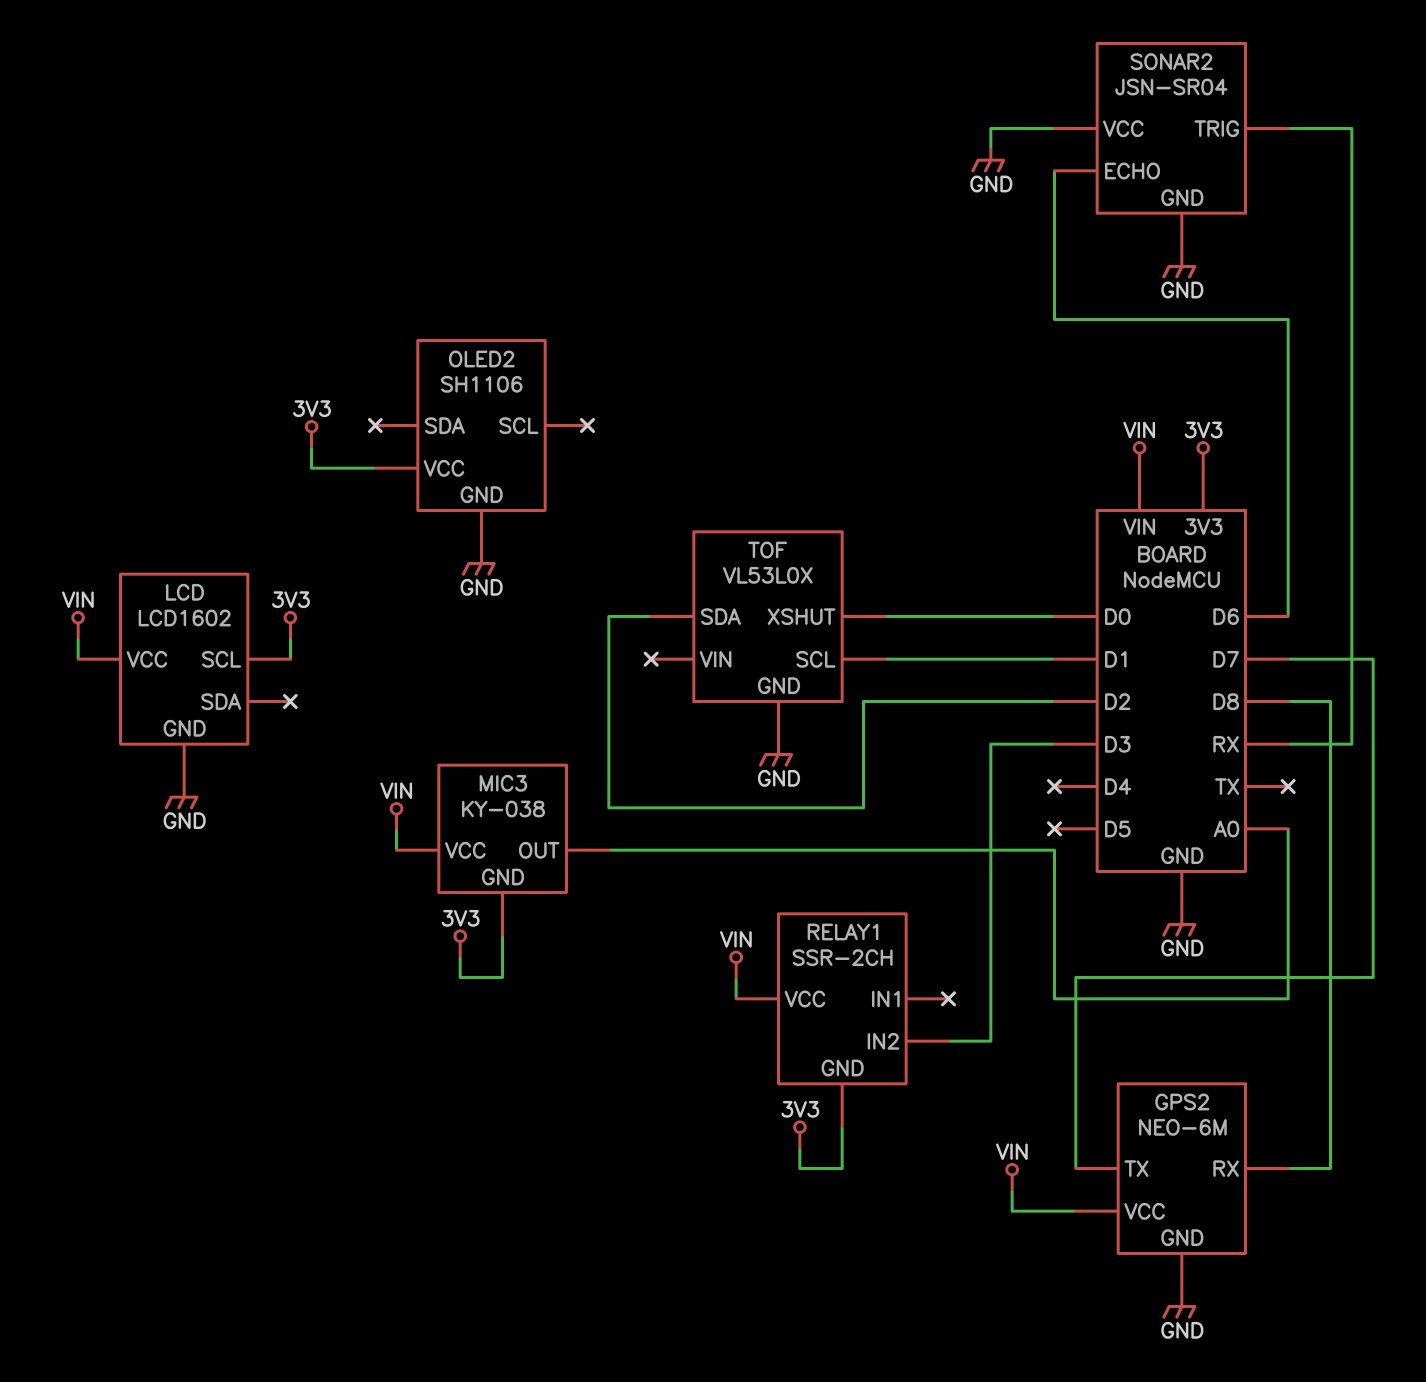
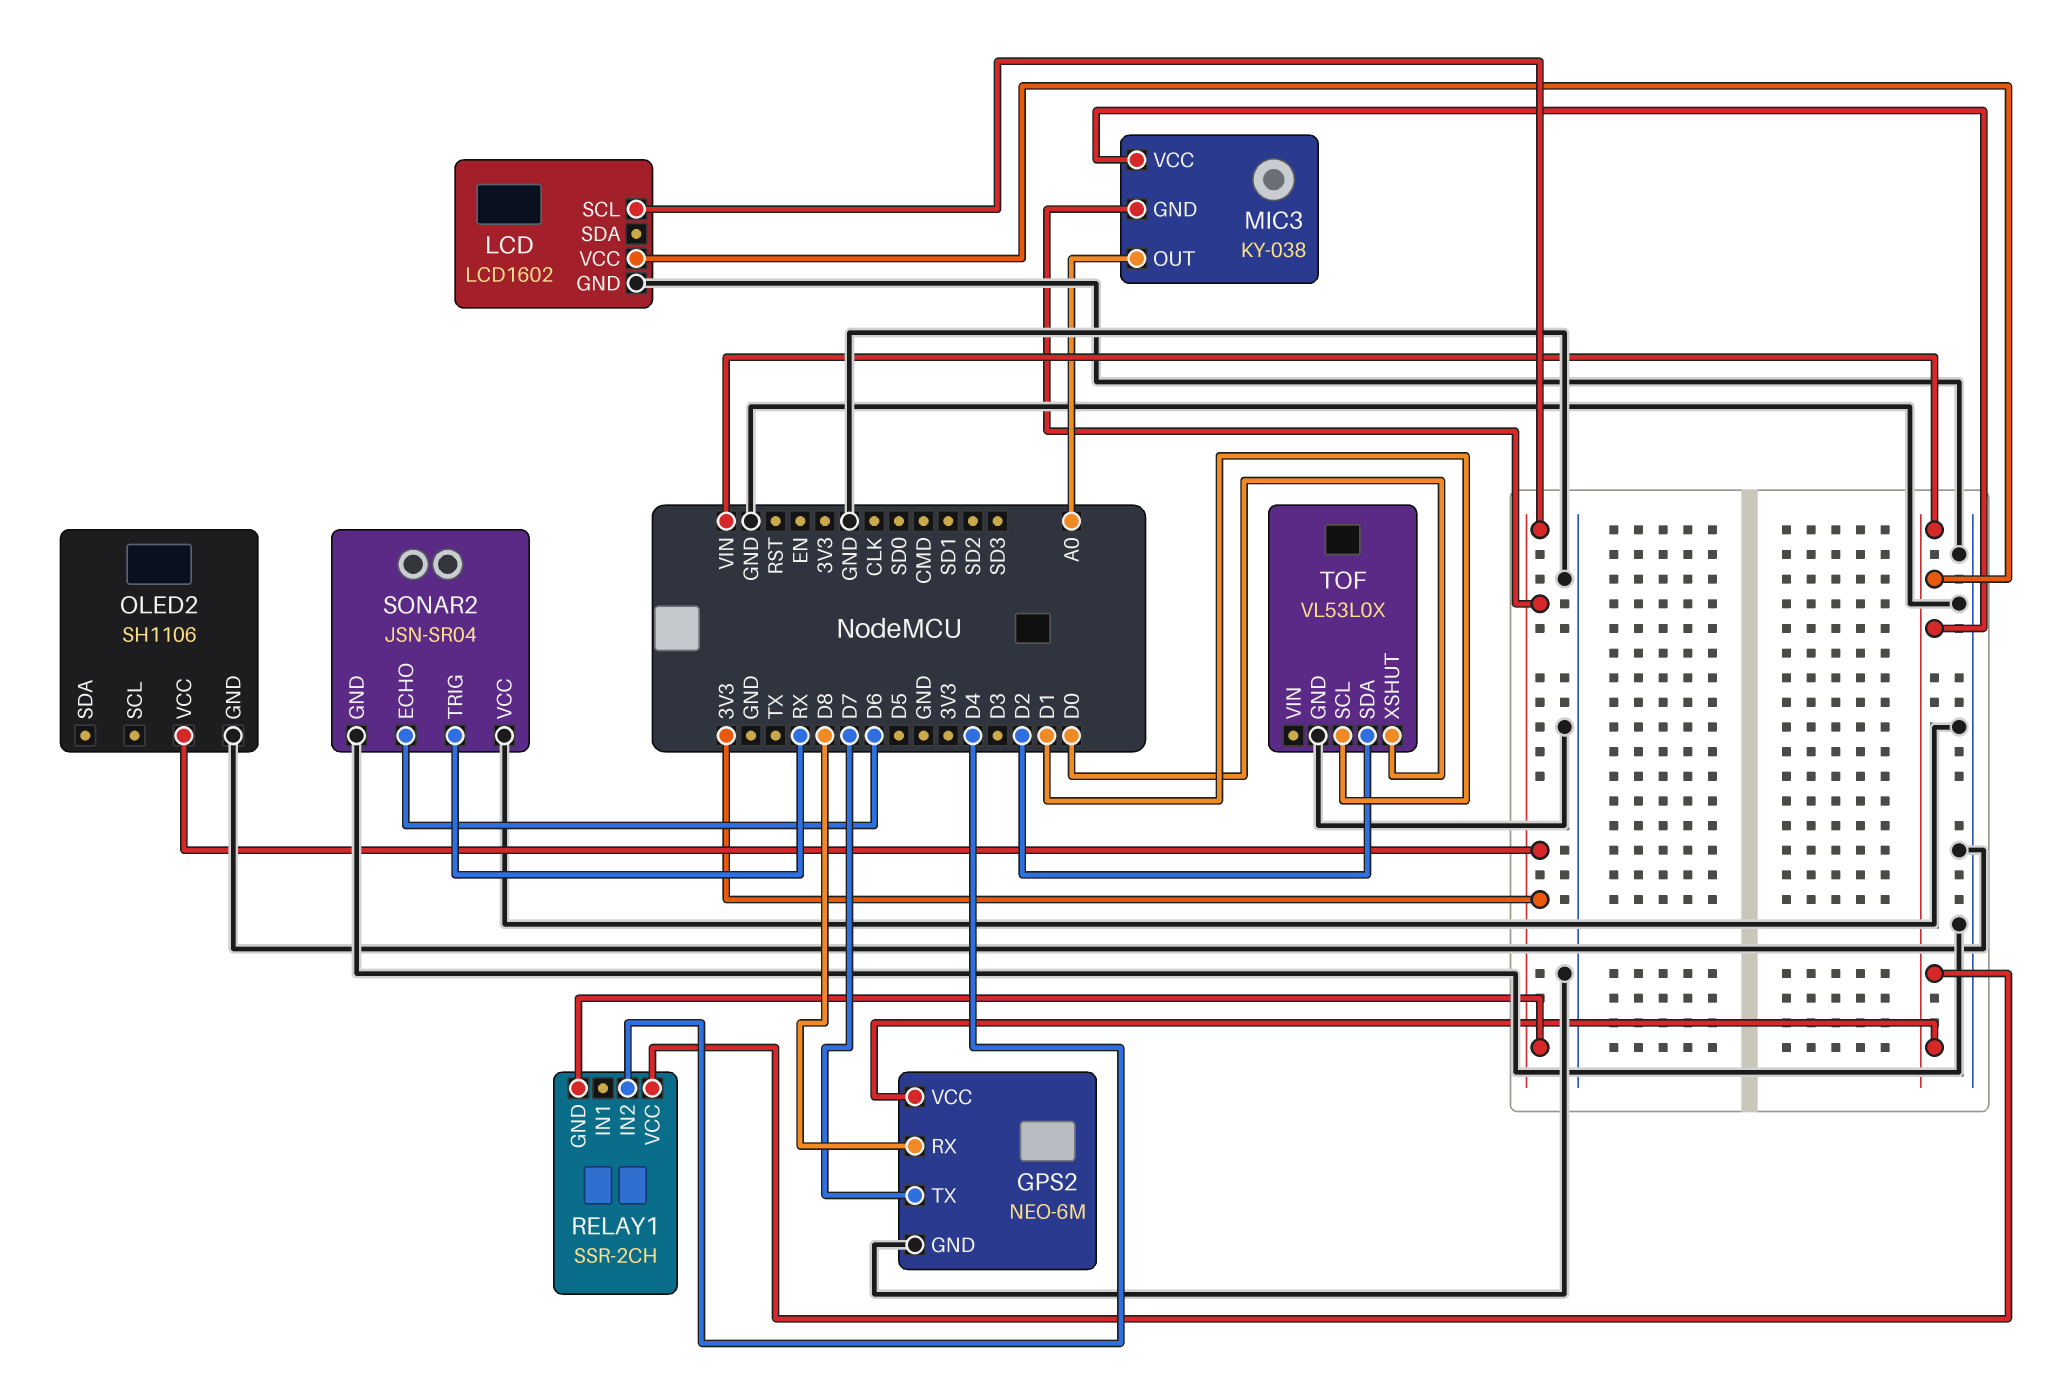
RELAY1 pin IN2: D3 -> D4

